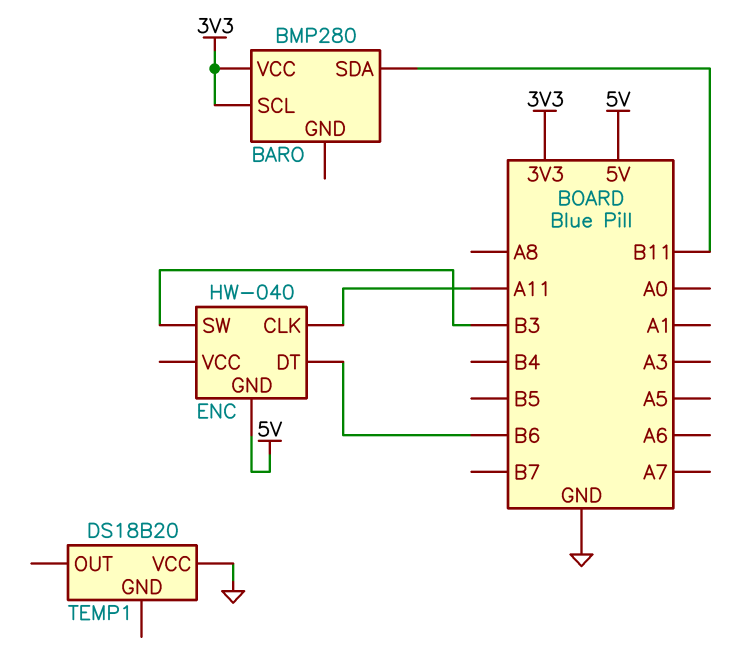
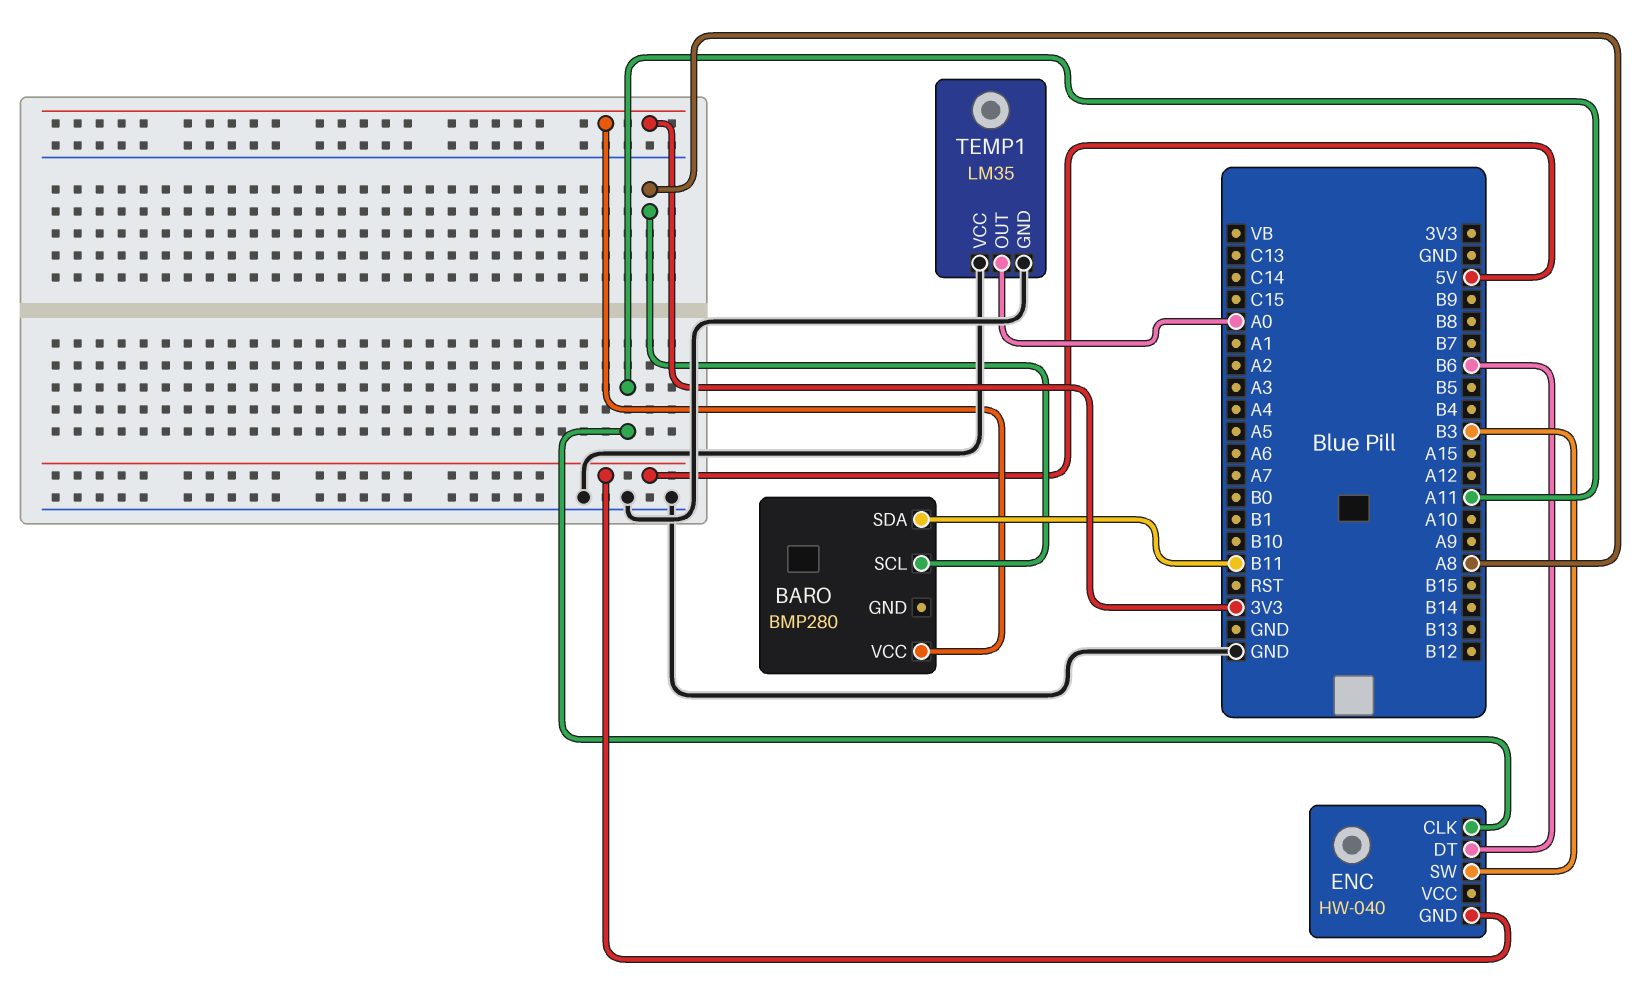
BARO pin SCL: 3V3 -> A8
TEMP1: DS18B20 -> LM35
TEMP1 pin GND: none -> GND
TEMP1 pin OUT: none -> A0

